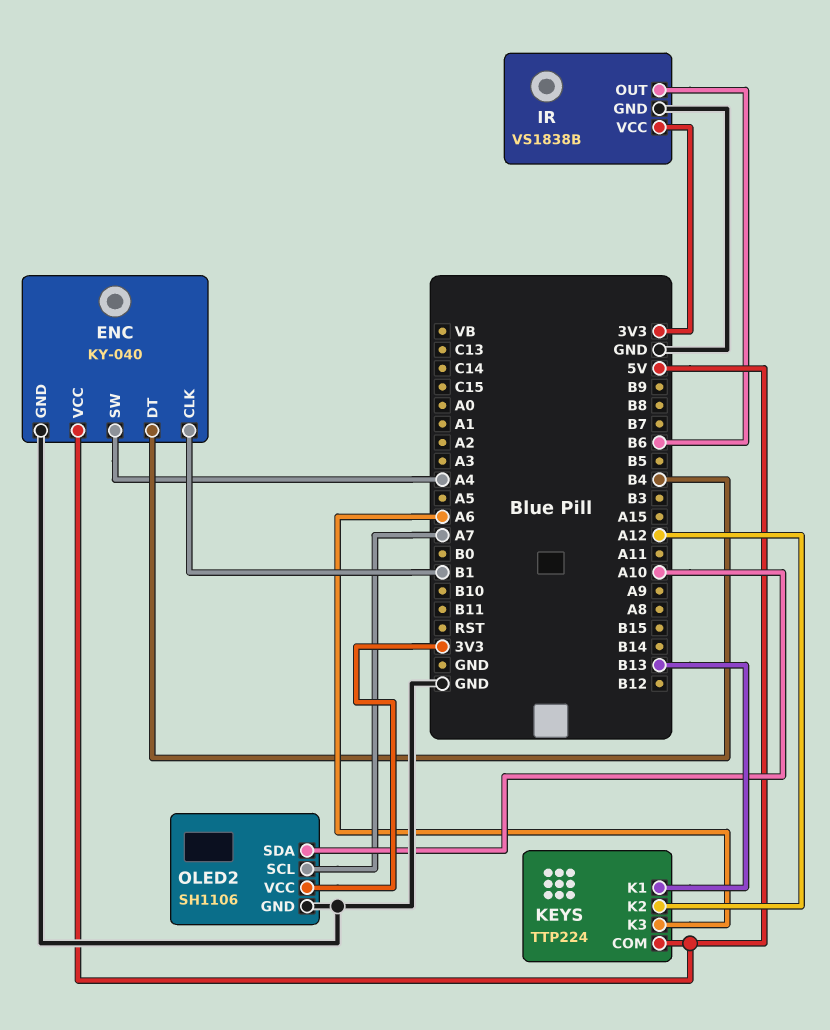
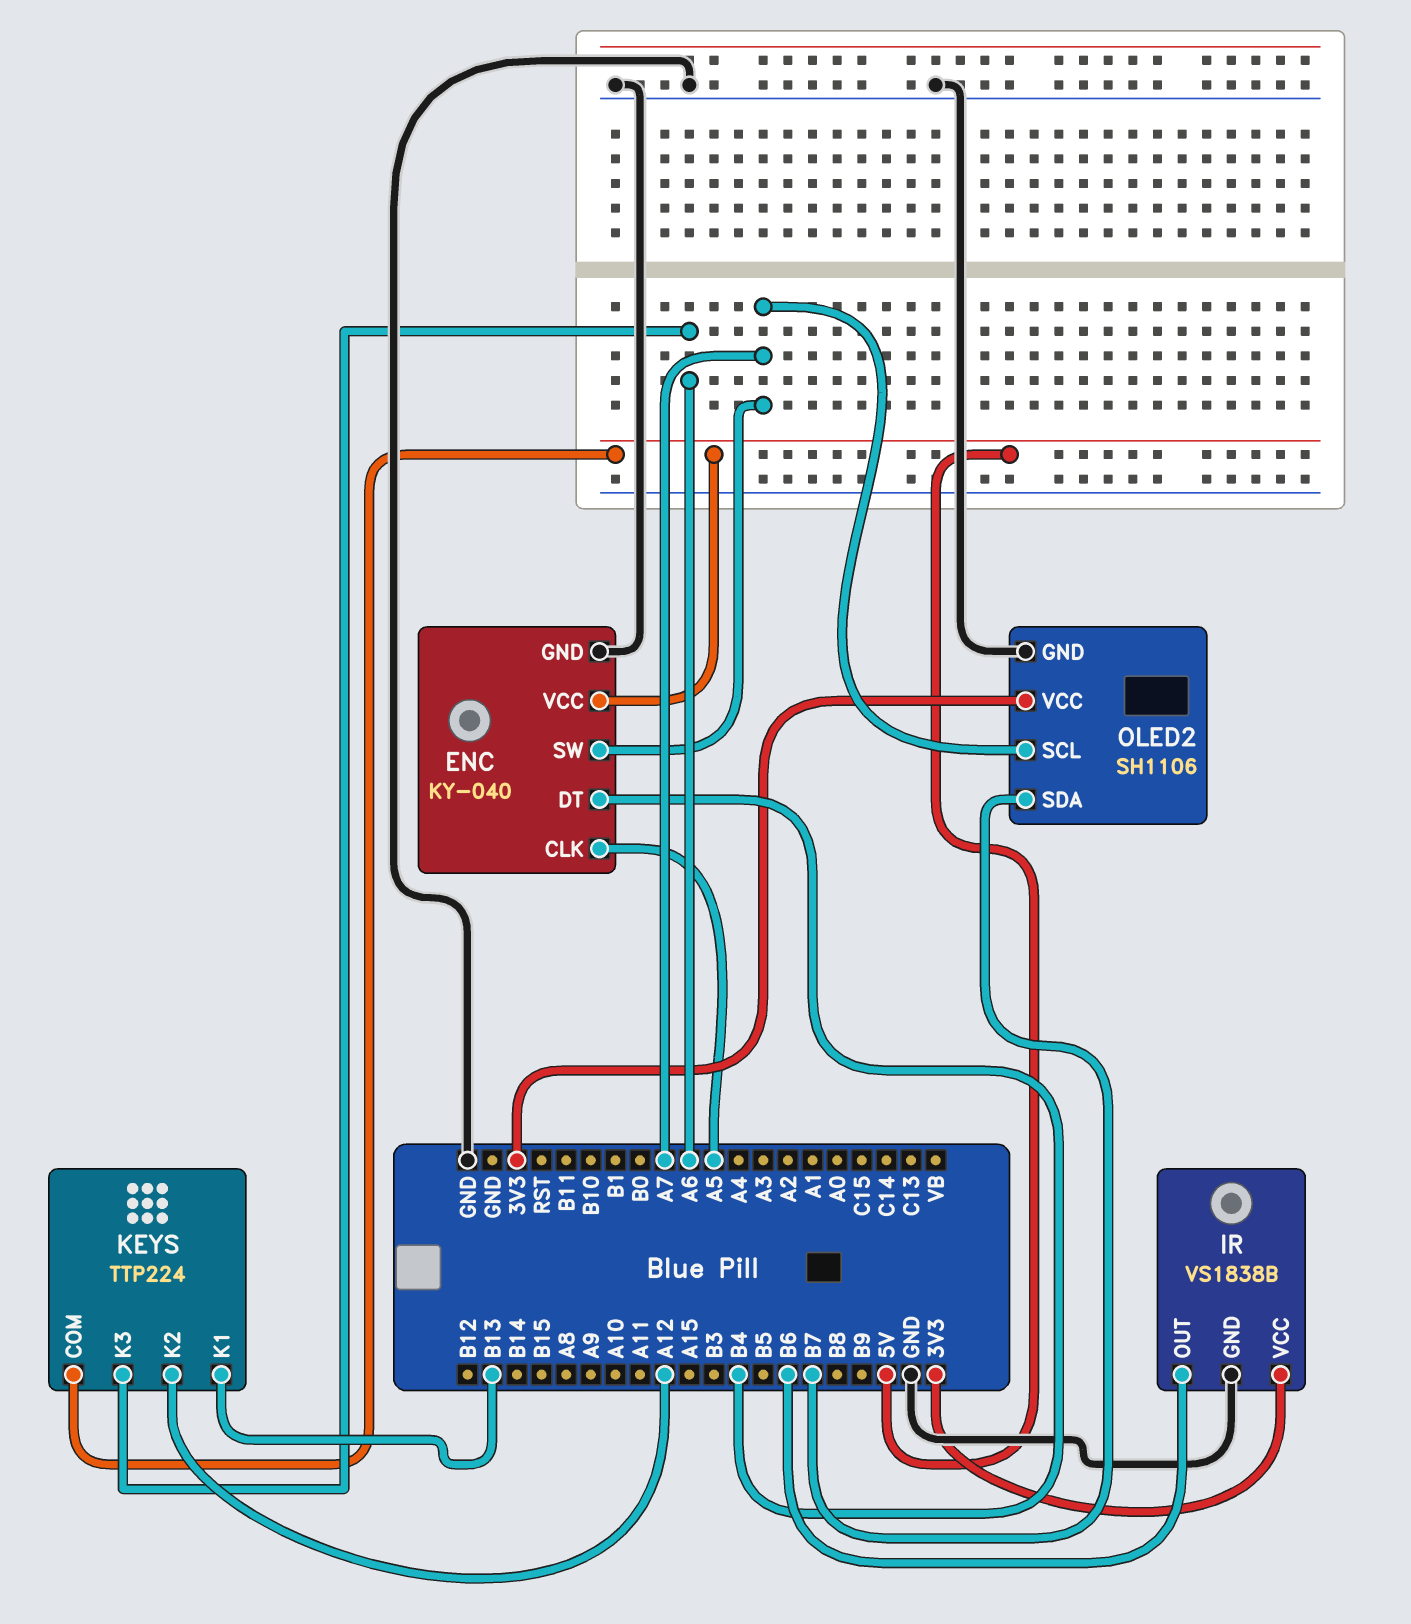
ENC pin CLK: B1 -> A5
ENC pin SW: A4 -> A7
OLED2 pin SDA: A10 -> B7

